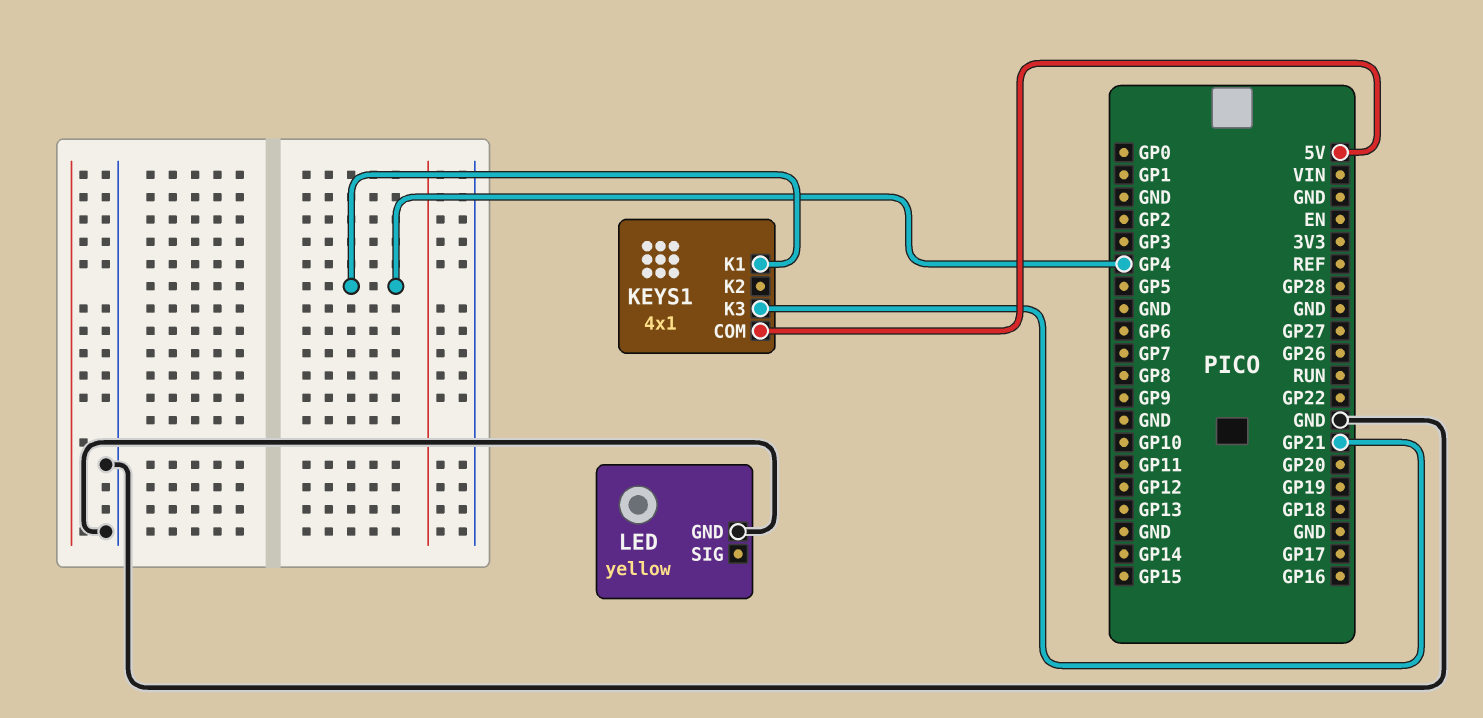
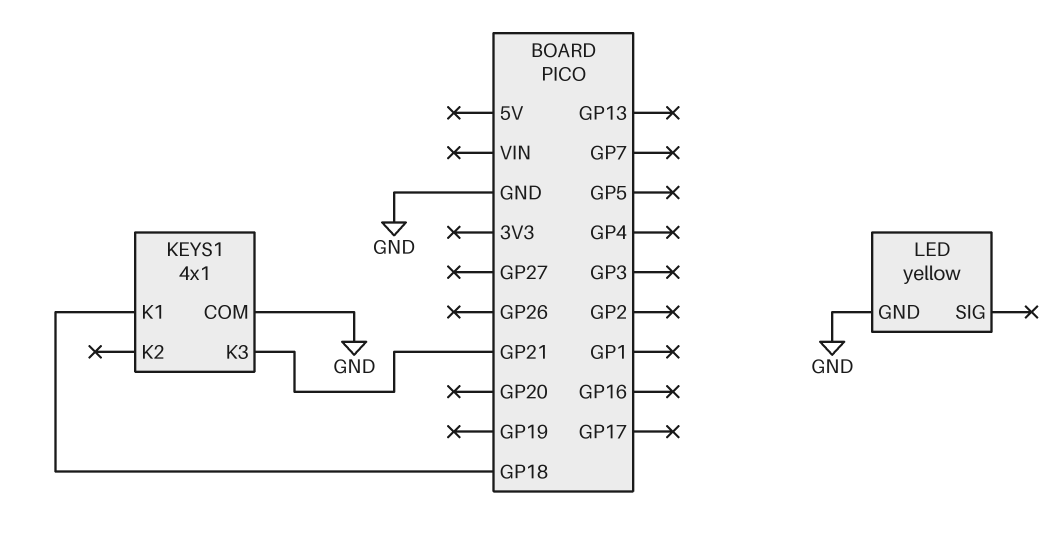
KEYS1 pin COM: 5V -> GND
KEYS1 pin K1: GP4 -> GP18

